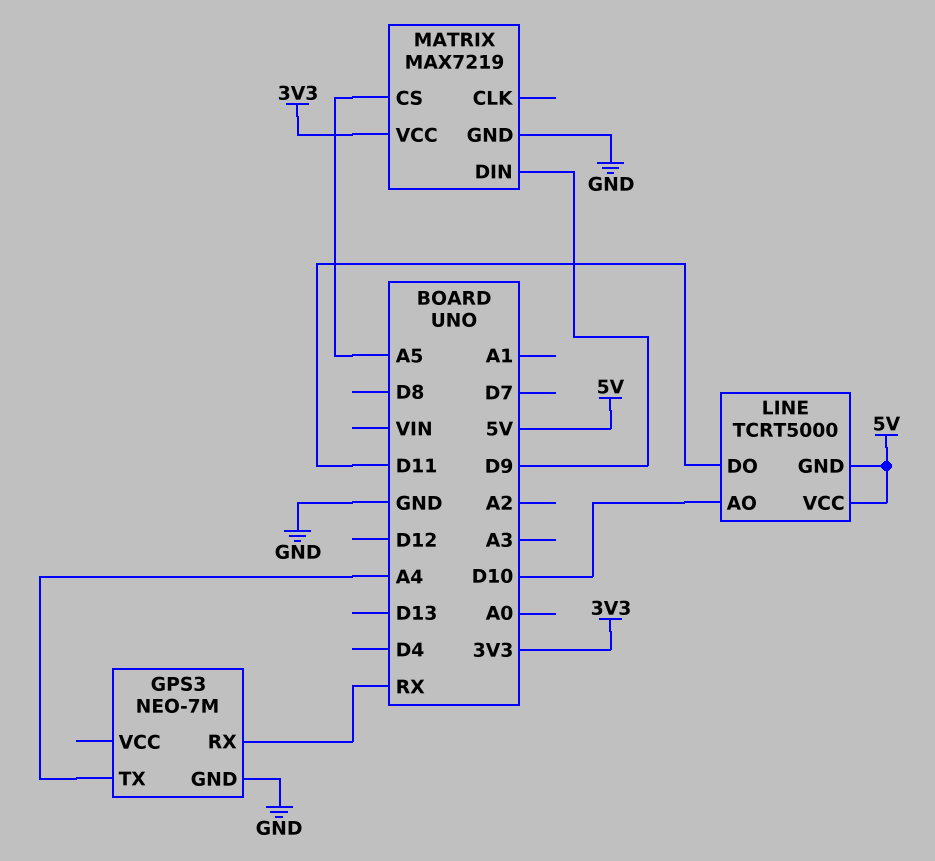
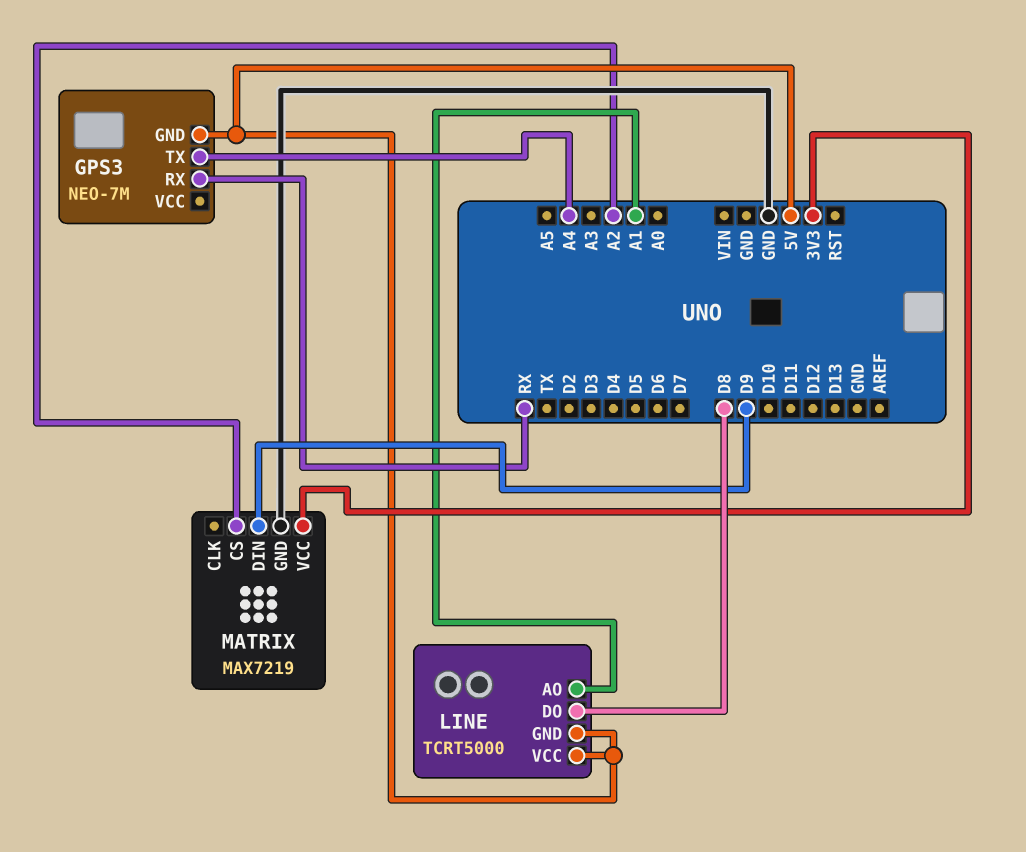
GPS3 pin GND: GND -> 5V
LINE pin AO: D10 -> A1
LINE pin DO: D11 -> D8
MATRIX pin CS: A5 -> A2

